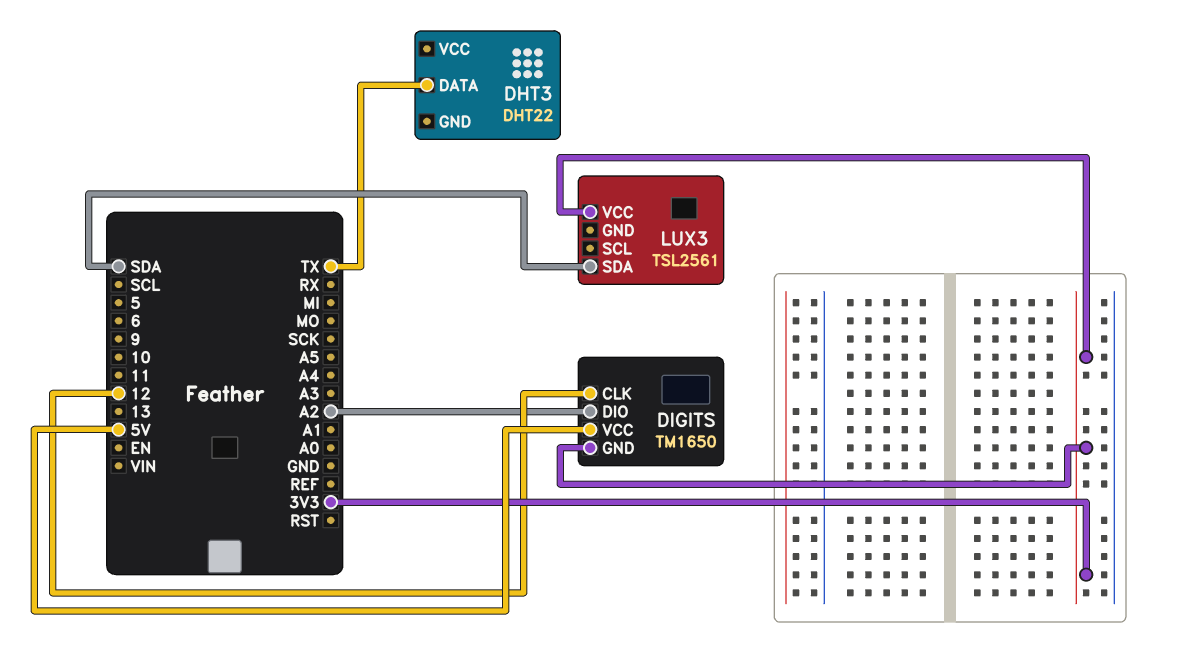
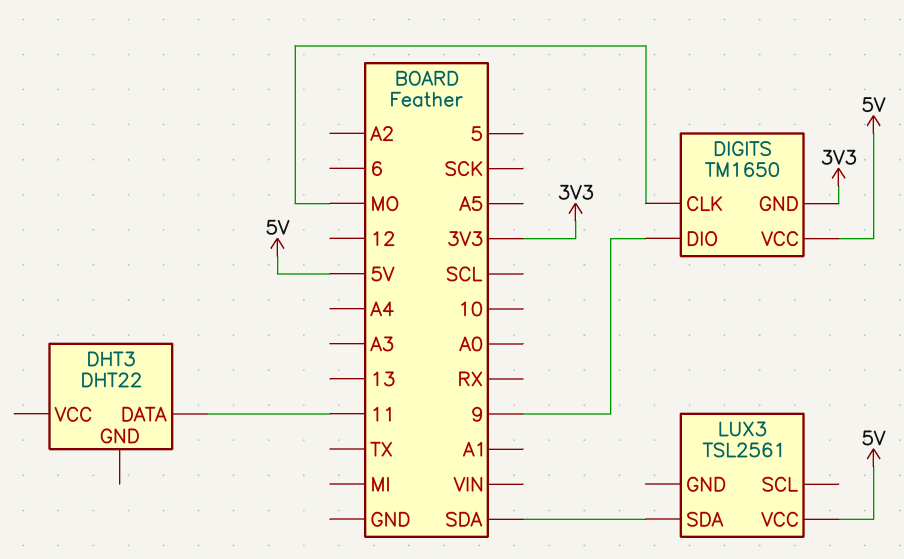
DHT3 pin DATA: TX -> 11
DIGITS pin CLK: 12 -> MO
DIGITS pin DIO: A2 -> 9
LUX3 pin VCC: 3V3 -> 5V

